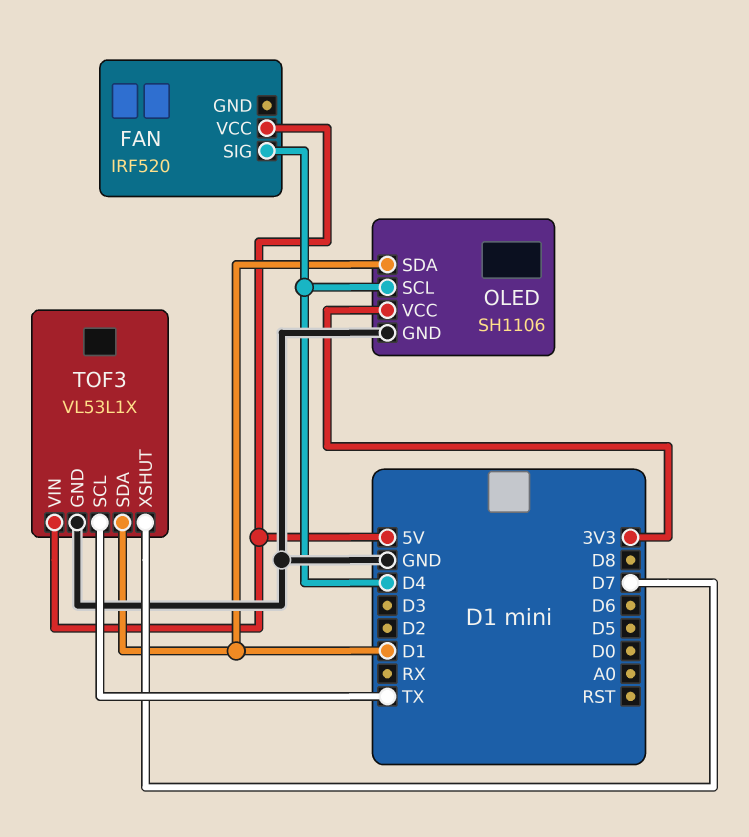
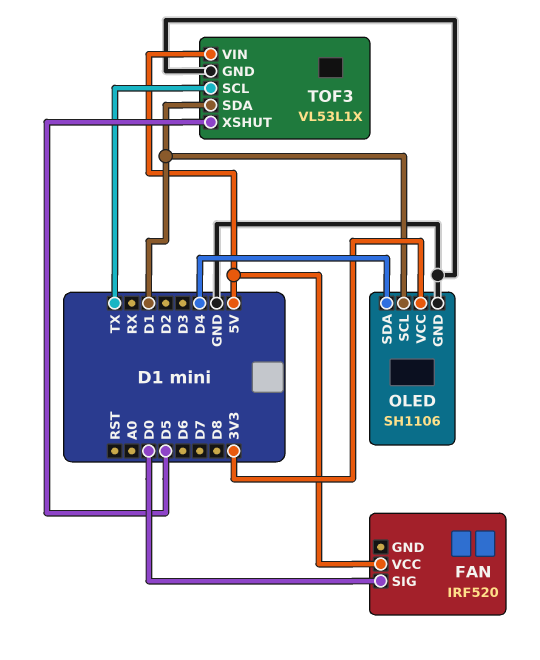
FAN pin SIG: D4 -> D0
OLED pin SCL: D4 -> D1
OLED pin SDA: D1 -> D4
TOF3 pin XSHUT: D7 -> D5

